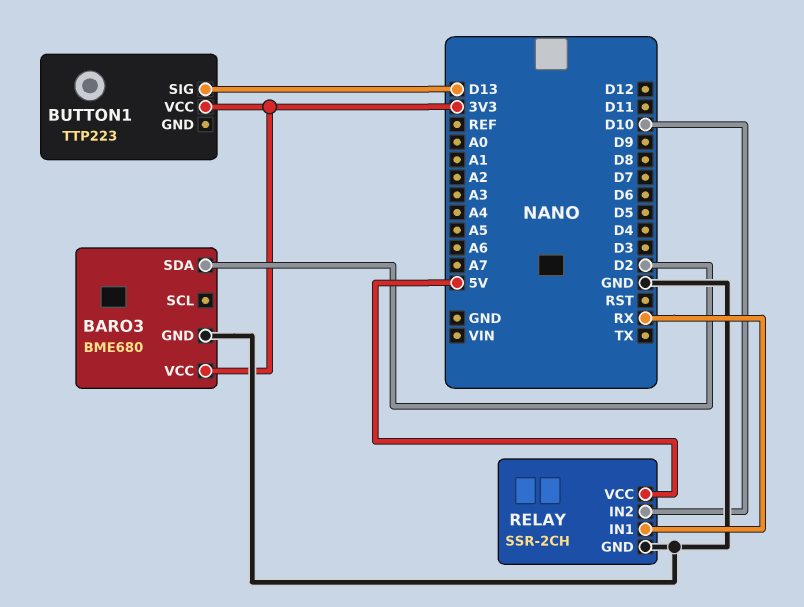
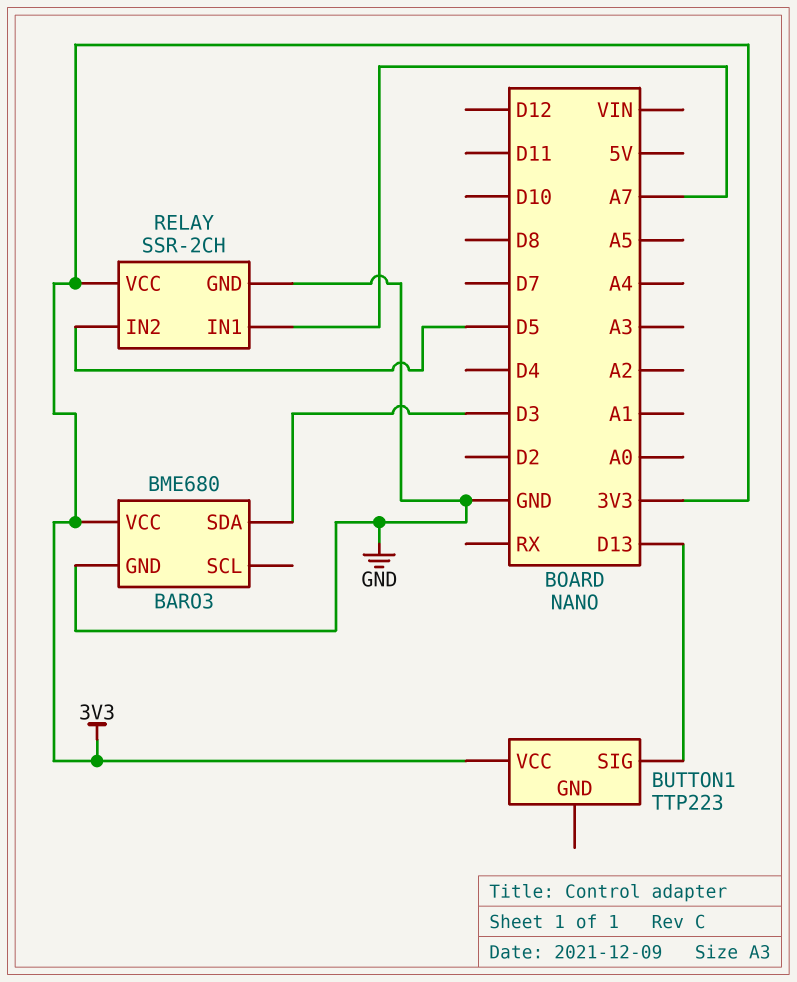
BARO3 pin SDA: D2 -> D3
RELAY pin IN1: RX -> A7
RELAY pin IN2: D10 -> D5
RELAY pin VCC: 5V -> 3V3

